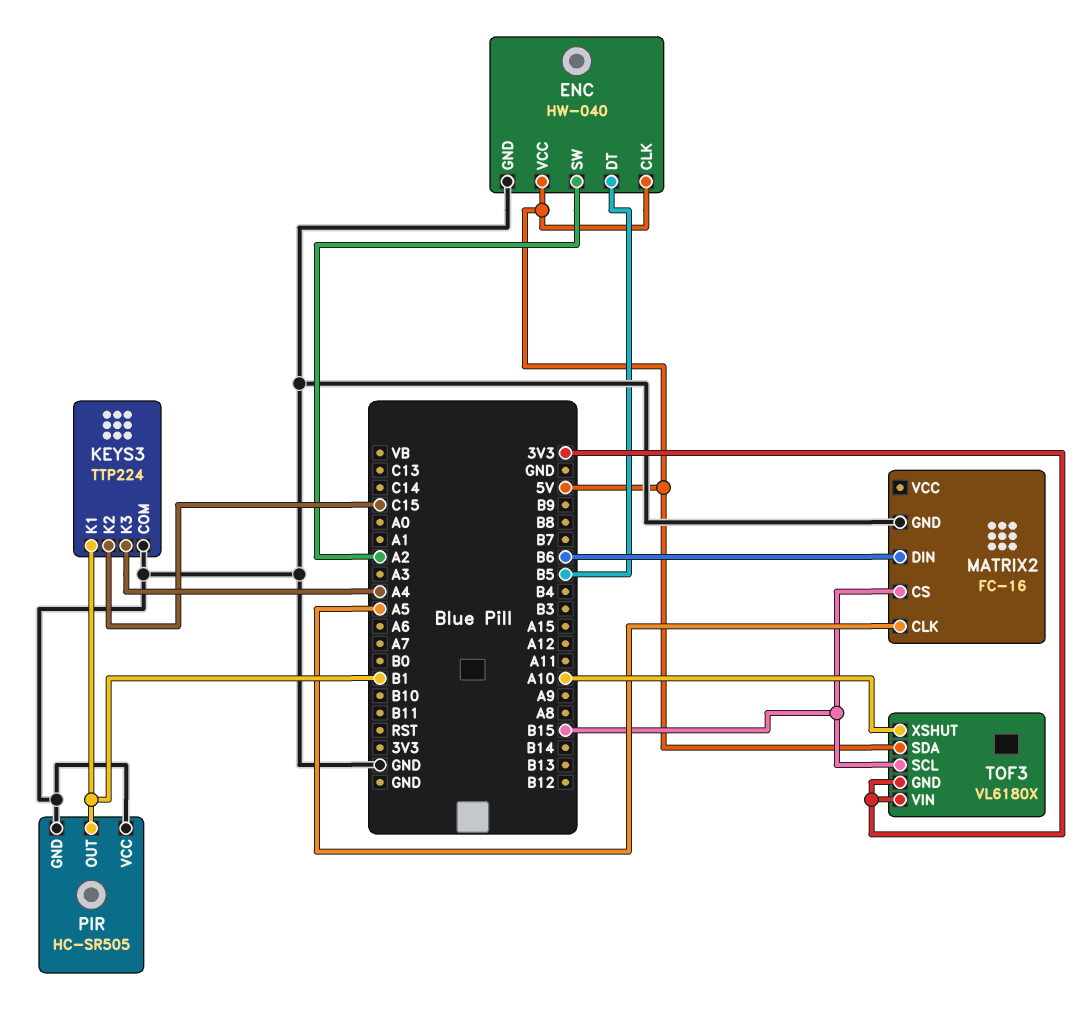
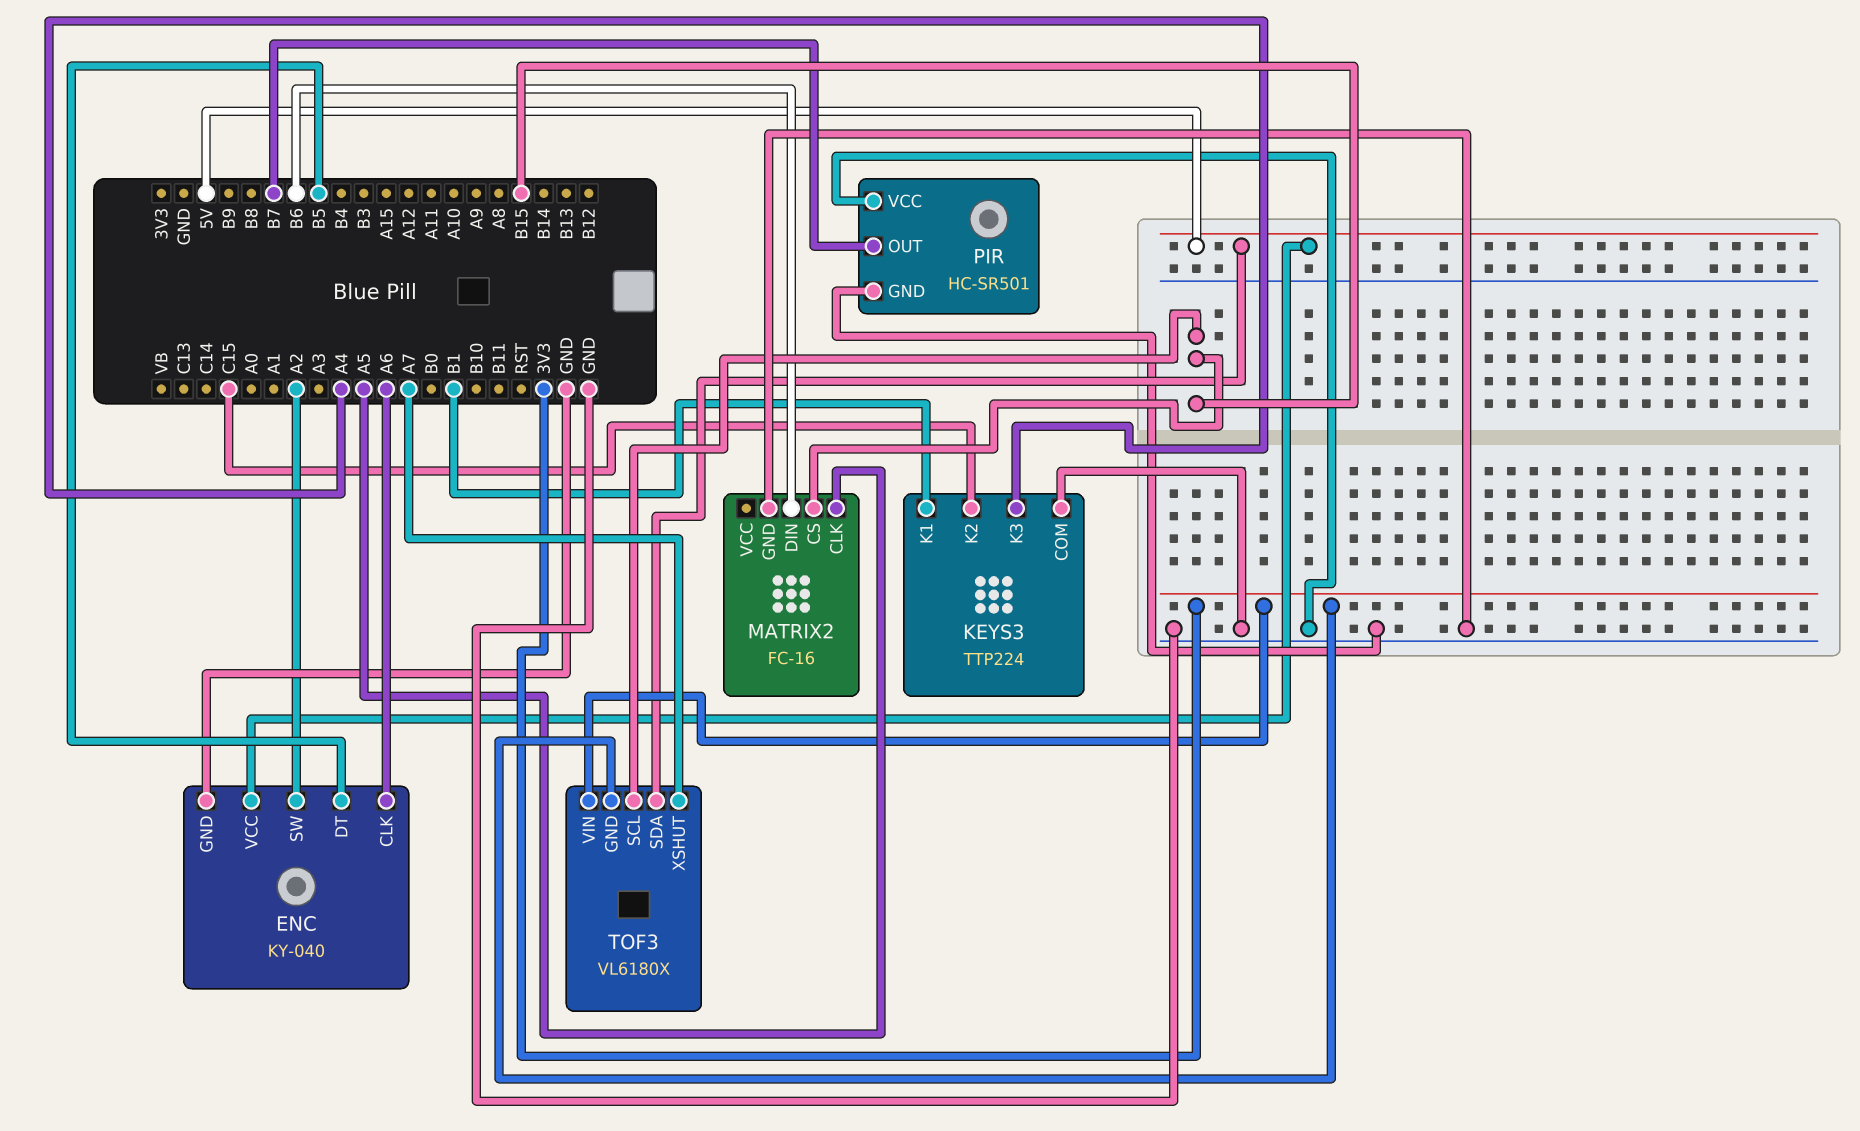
ENC: HW-040 -> KY-040
ENC pin CLK: 5V -> A6
PIR: HC-SR505 -> HC-SR501
PIR pin OUT: B1 -> B7
TOF3 pin XSHUT: A10 -> A7

